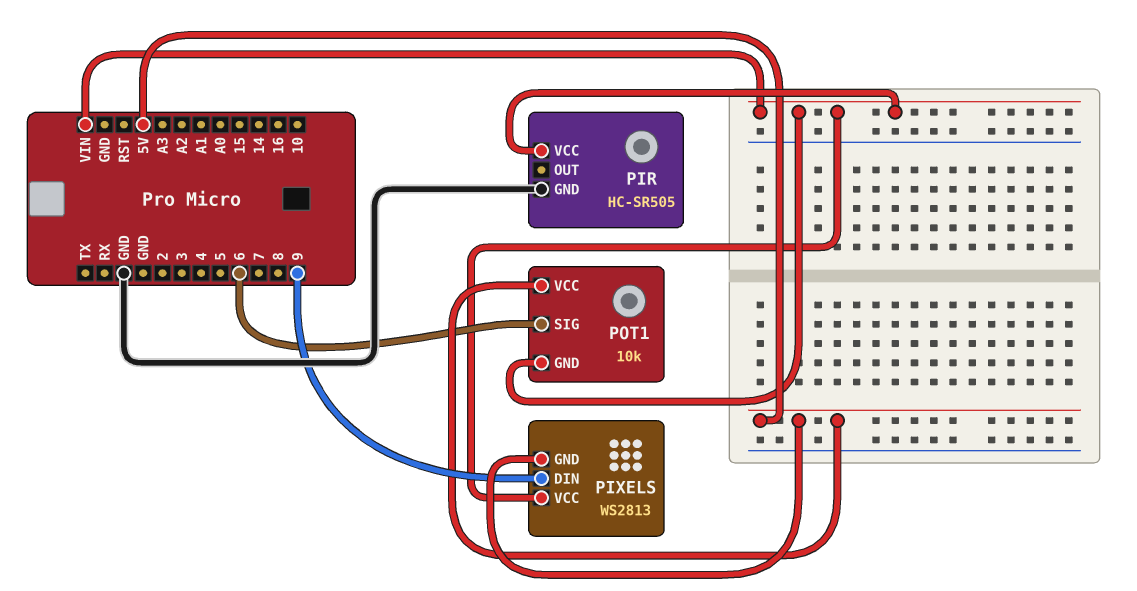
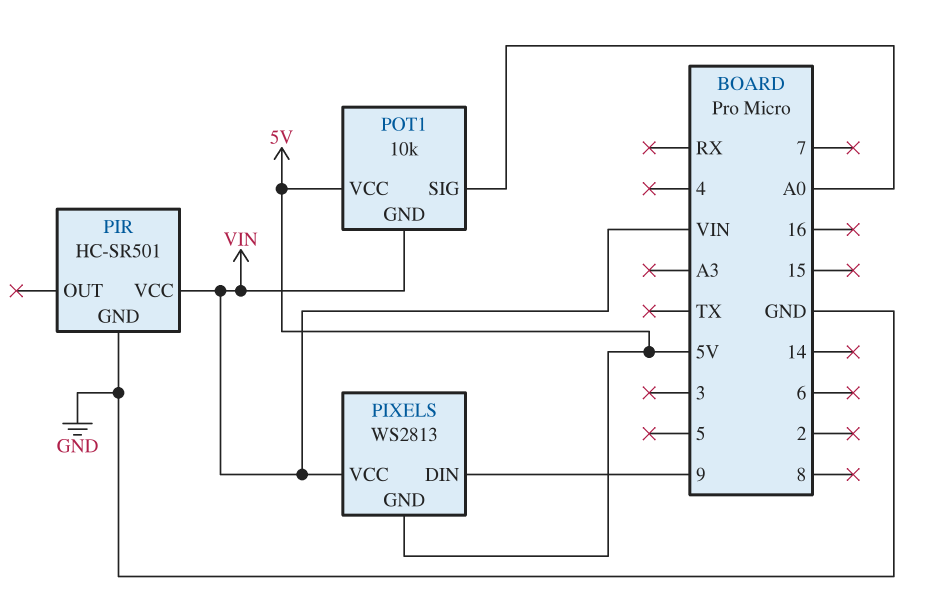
PIR: HC-SR505 -> HC-SR501
POT1 pin SIG: 6 -> A0

